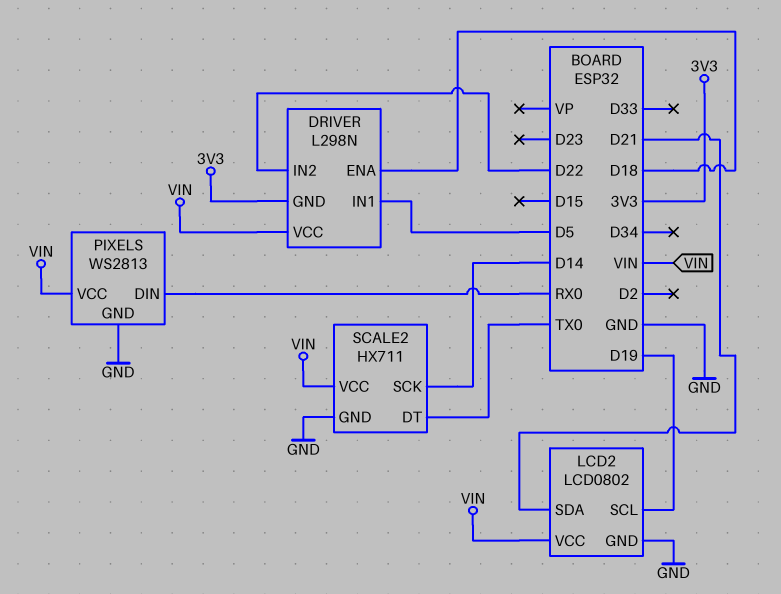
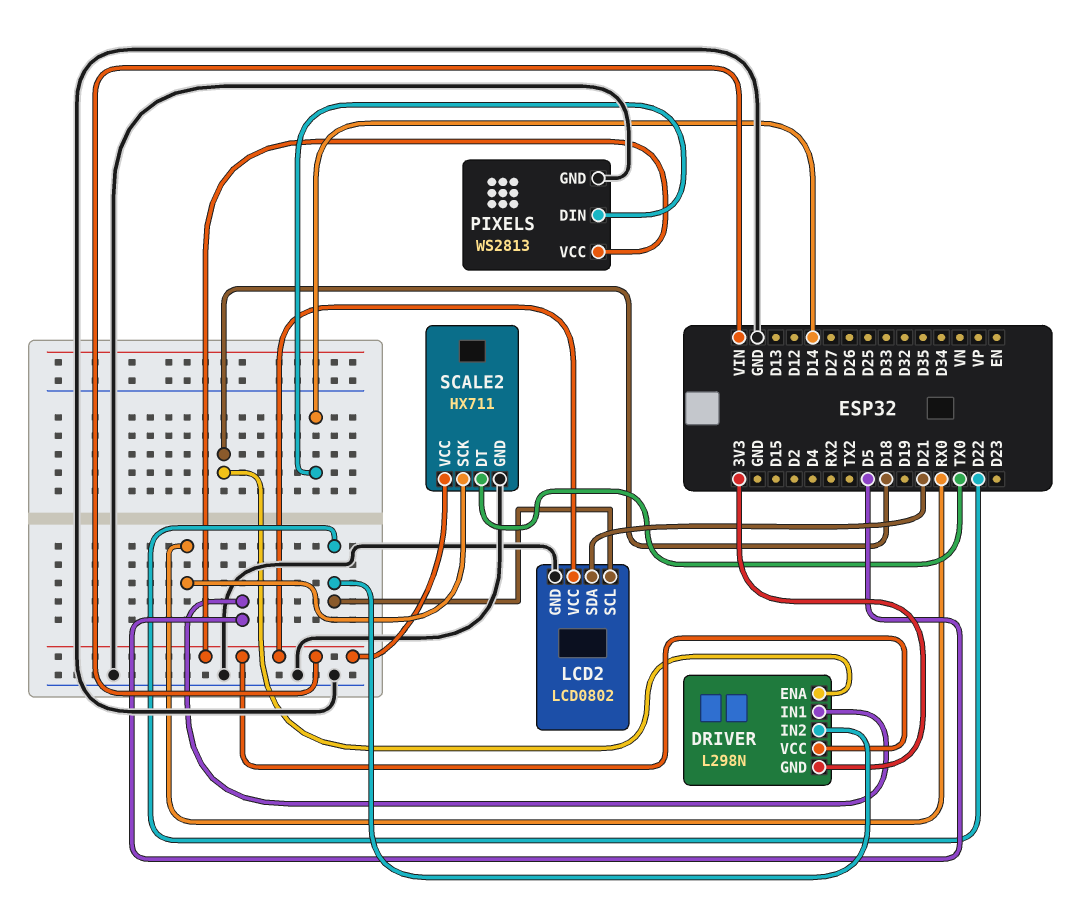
LCD2 pin SCL: D19 -> D22
PIXELS pin DIN: RX0 -> D14
SCALE2 pin SCK: D14 -> RX0

